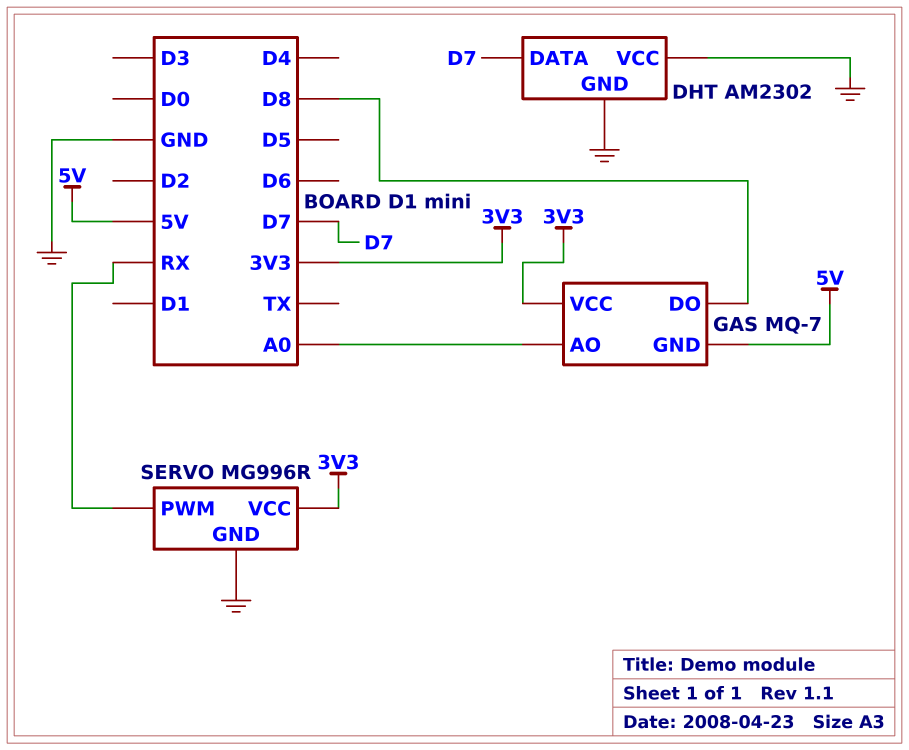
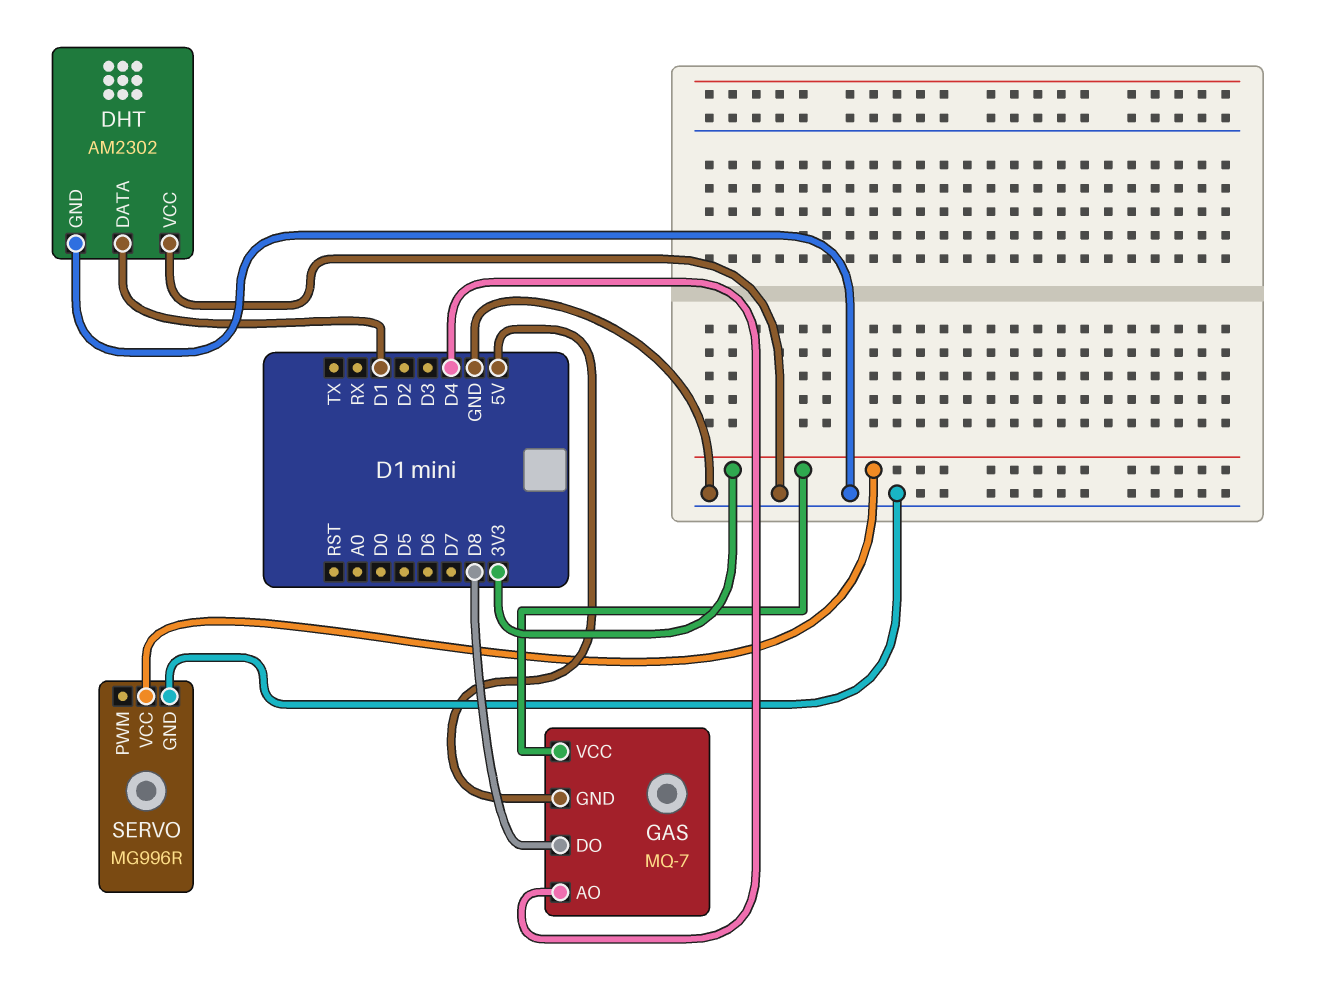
DHT pin DATA: D7 -> D1
GAS pin AO: A0 -> D4
SERVO pin PWM: RX -> none

